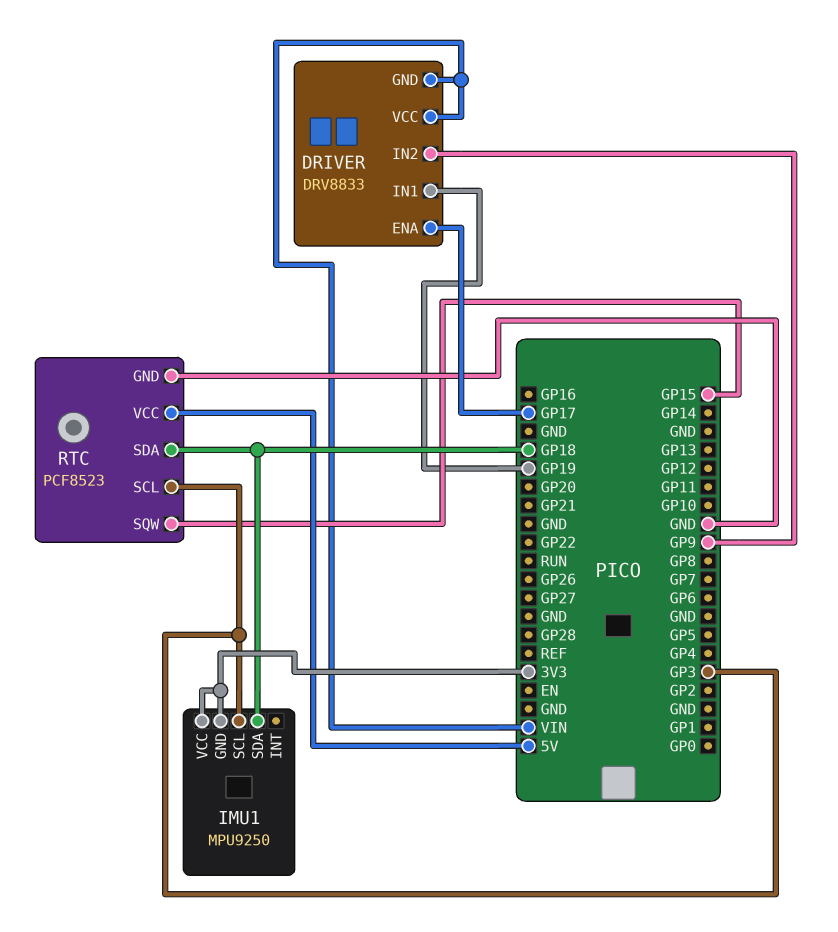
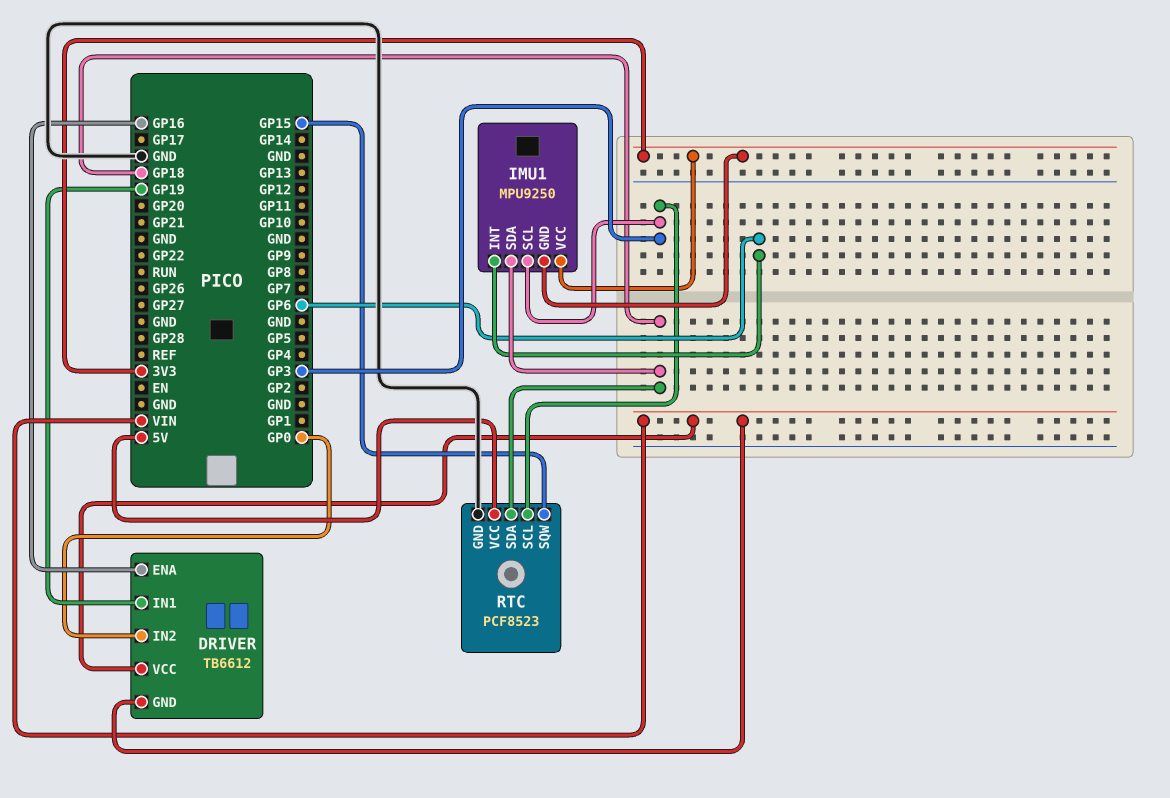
DRIVER: DRV8833 -> TB6612
DRIVER pin ENA: GP17 -> GP16
DRIVER pin IN2: GP9 -> GP0
IMU1 pin INT: none -> GP6

